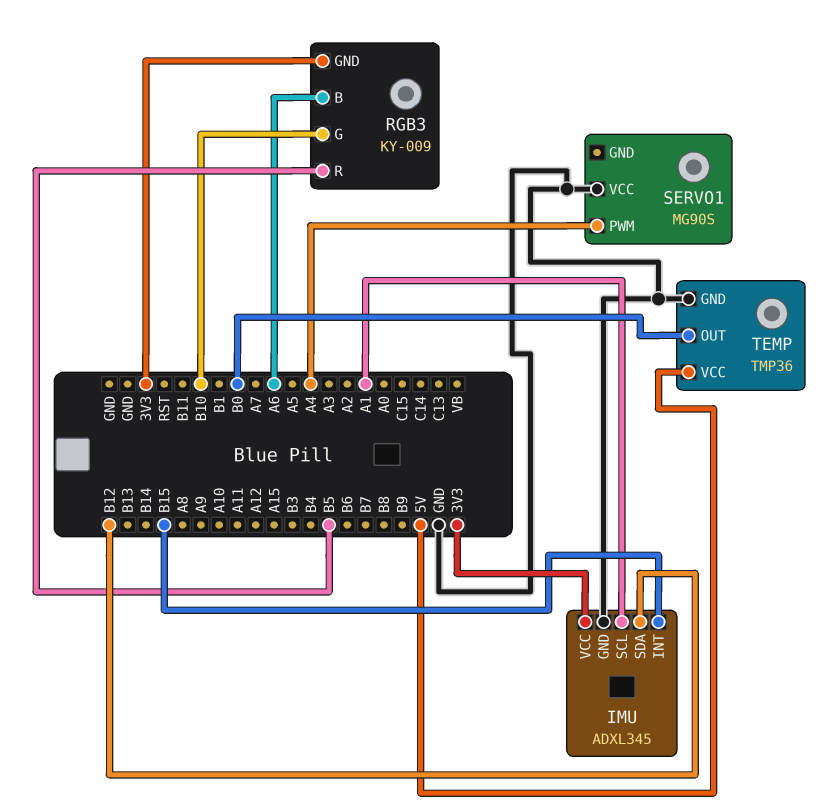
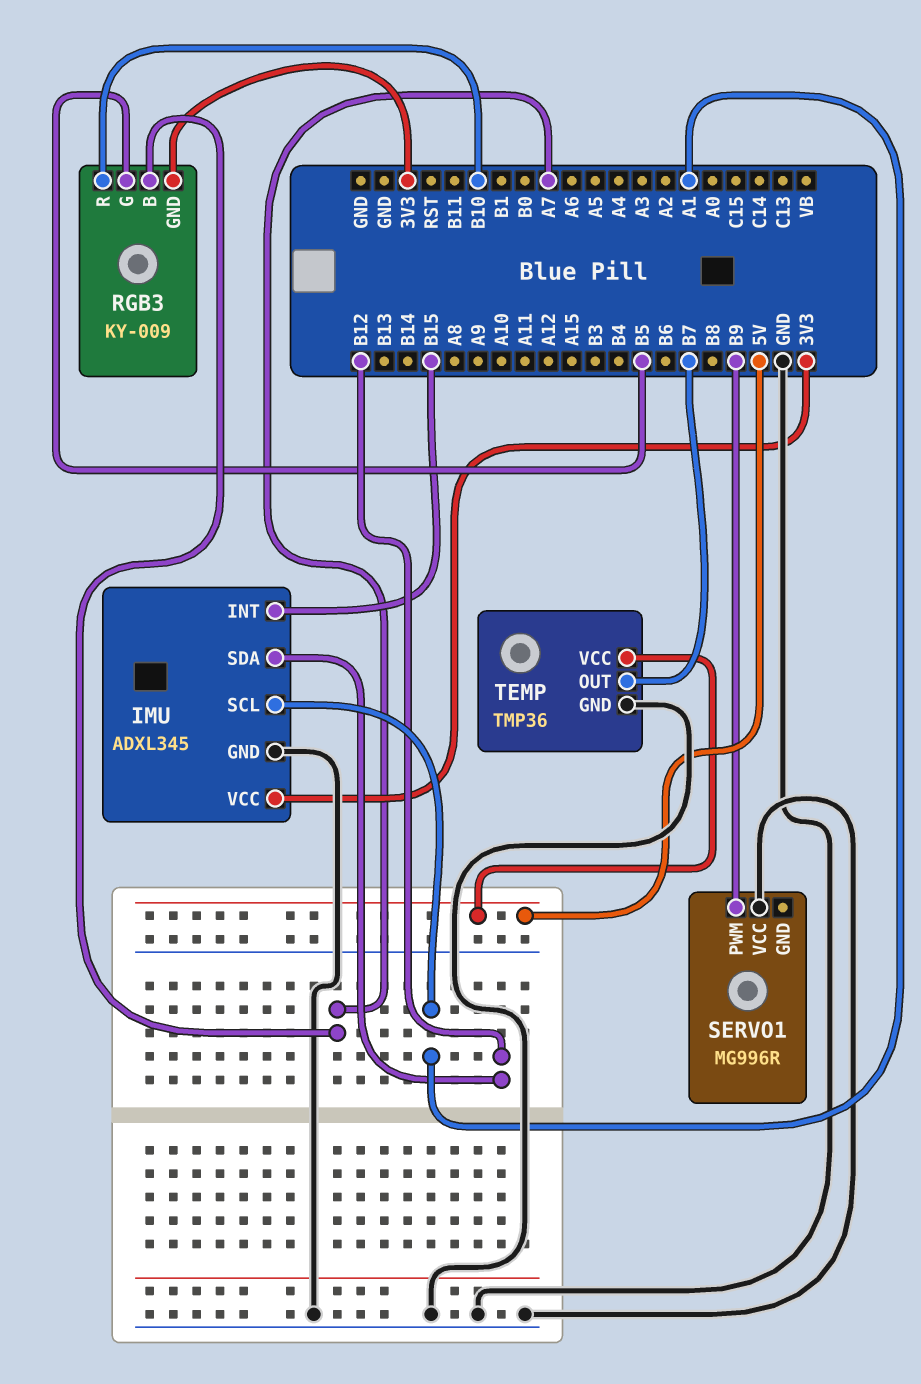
RGB3 pin B: A6 -> A7
RGB3 pin G: B10 -> B5
RGB3 pin R: B5 -> B10
SERVO1: MG90S -> MG996R
SERVO1 pin PWM: A4 -> B9
TEMP pin OUT: B0 -> B7

